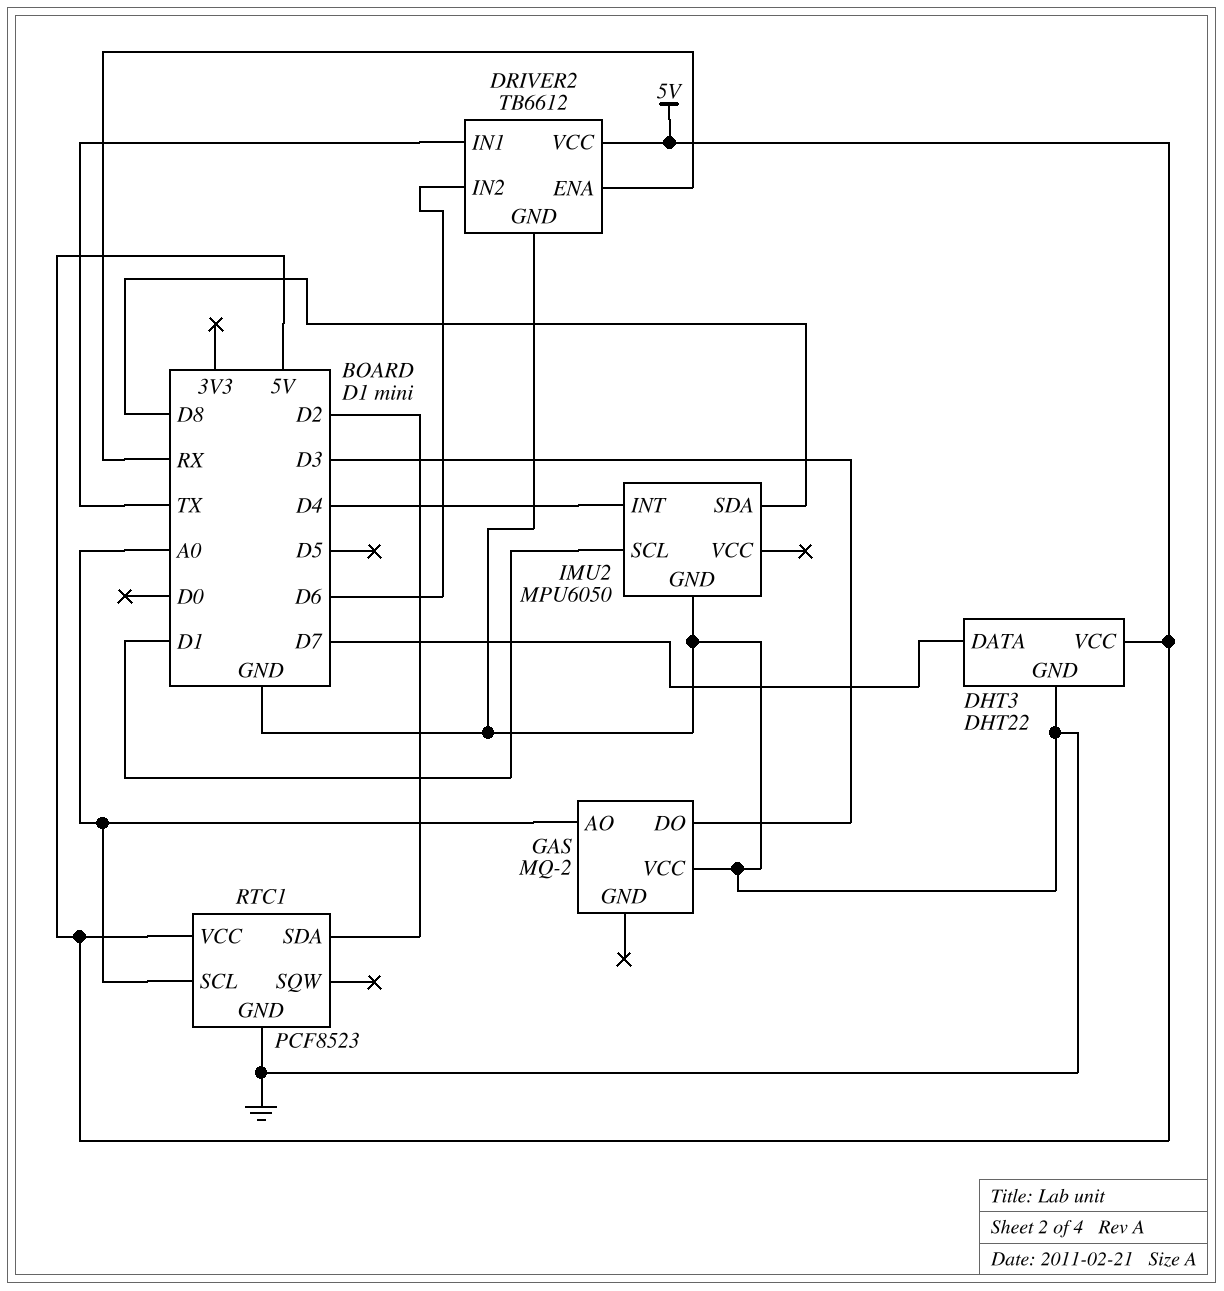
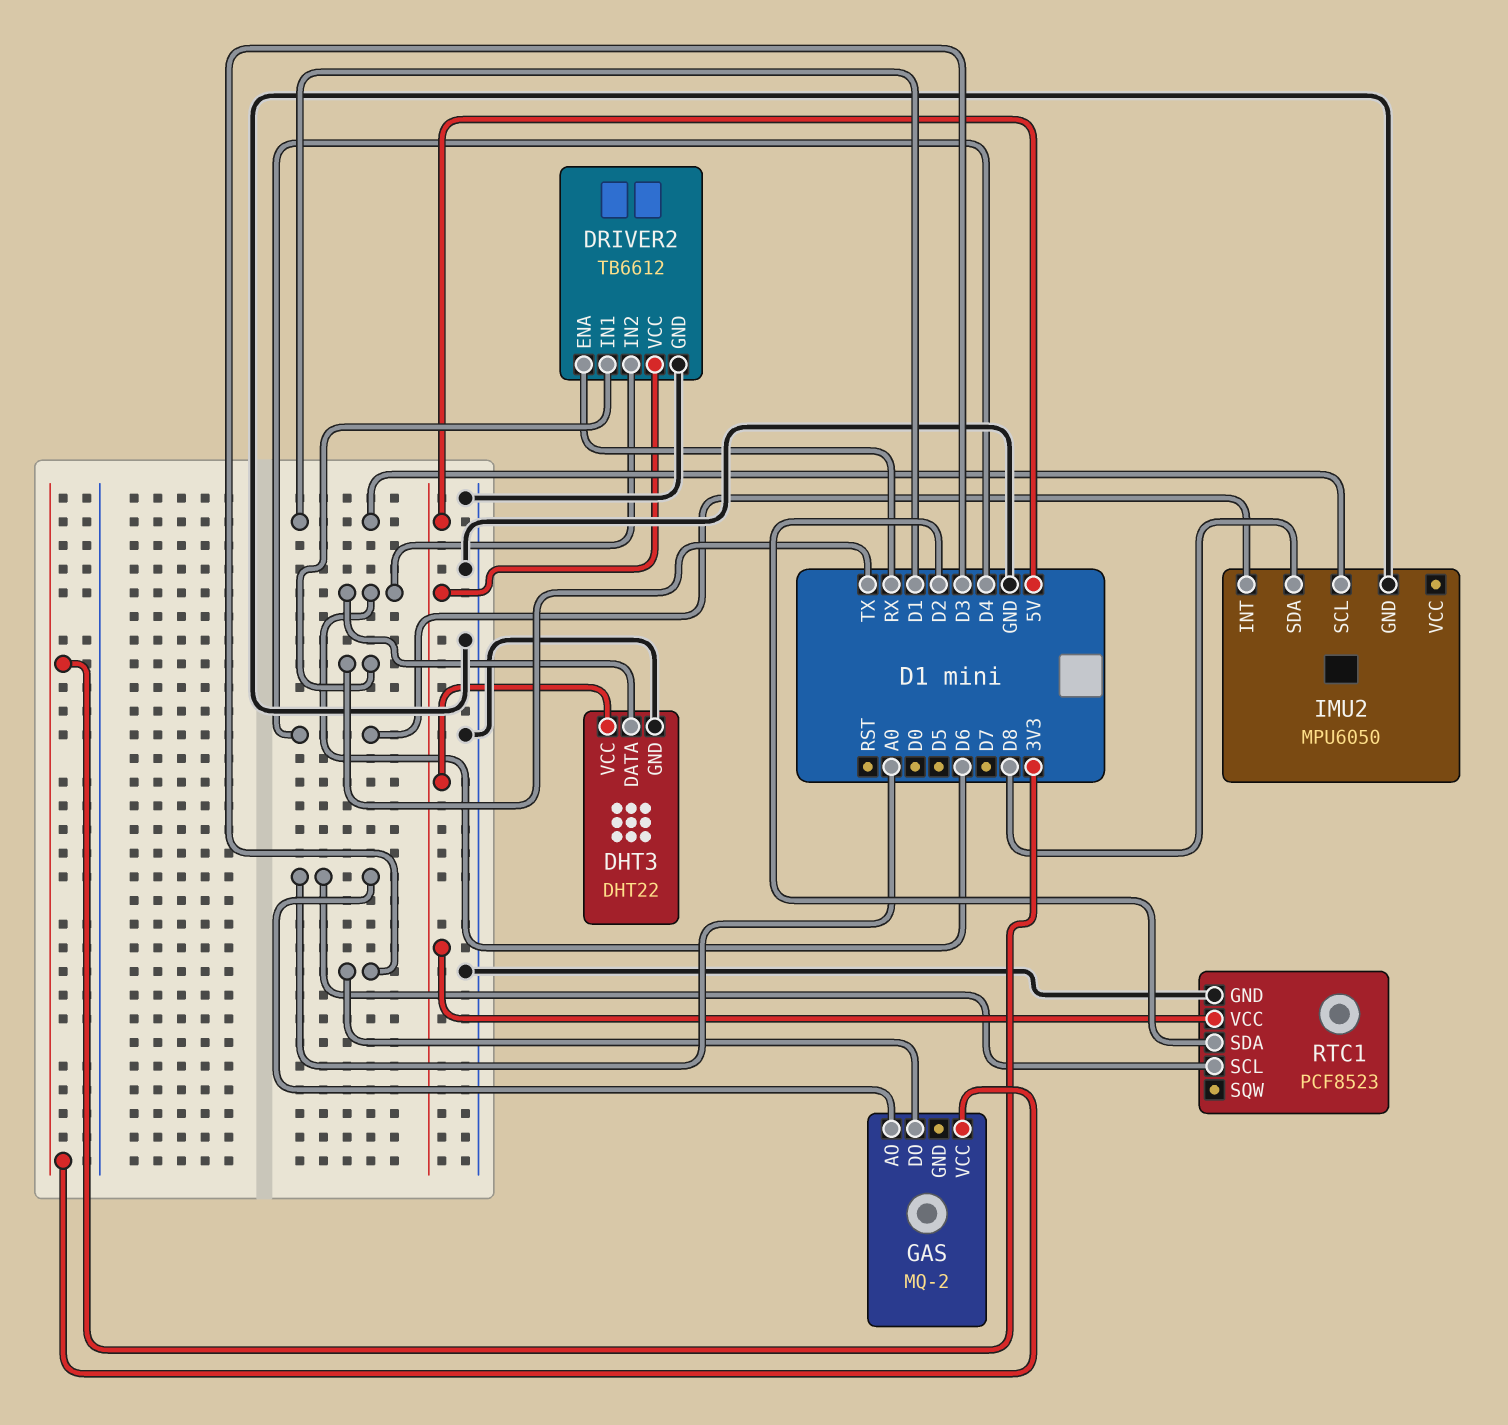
DHT3 pin DATA: D7 -> D6
GAS pin VCC: GND -> 3V3

